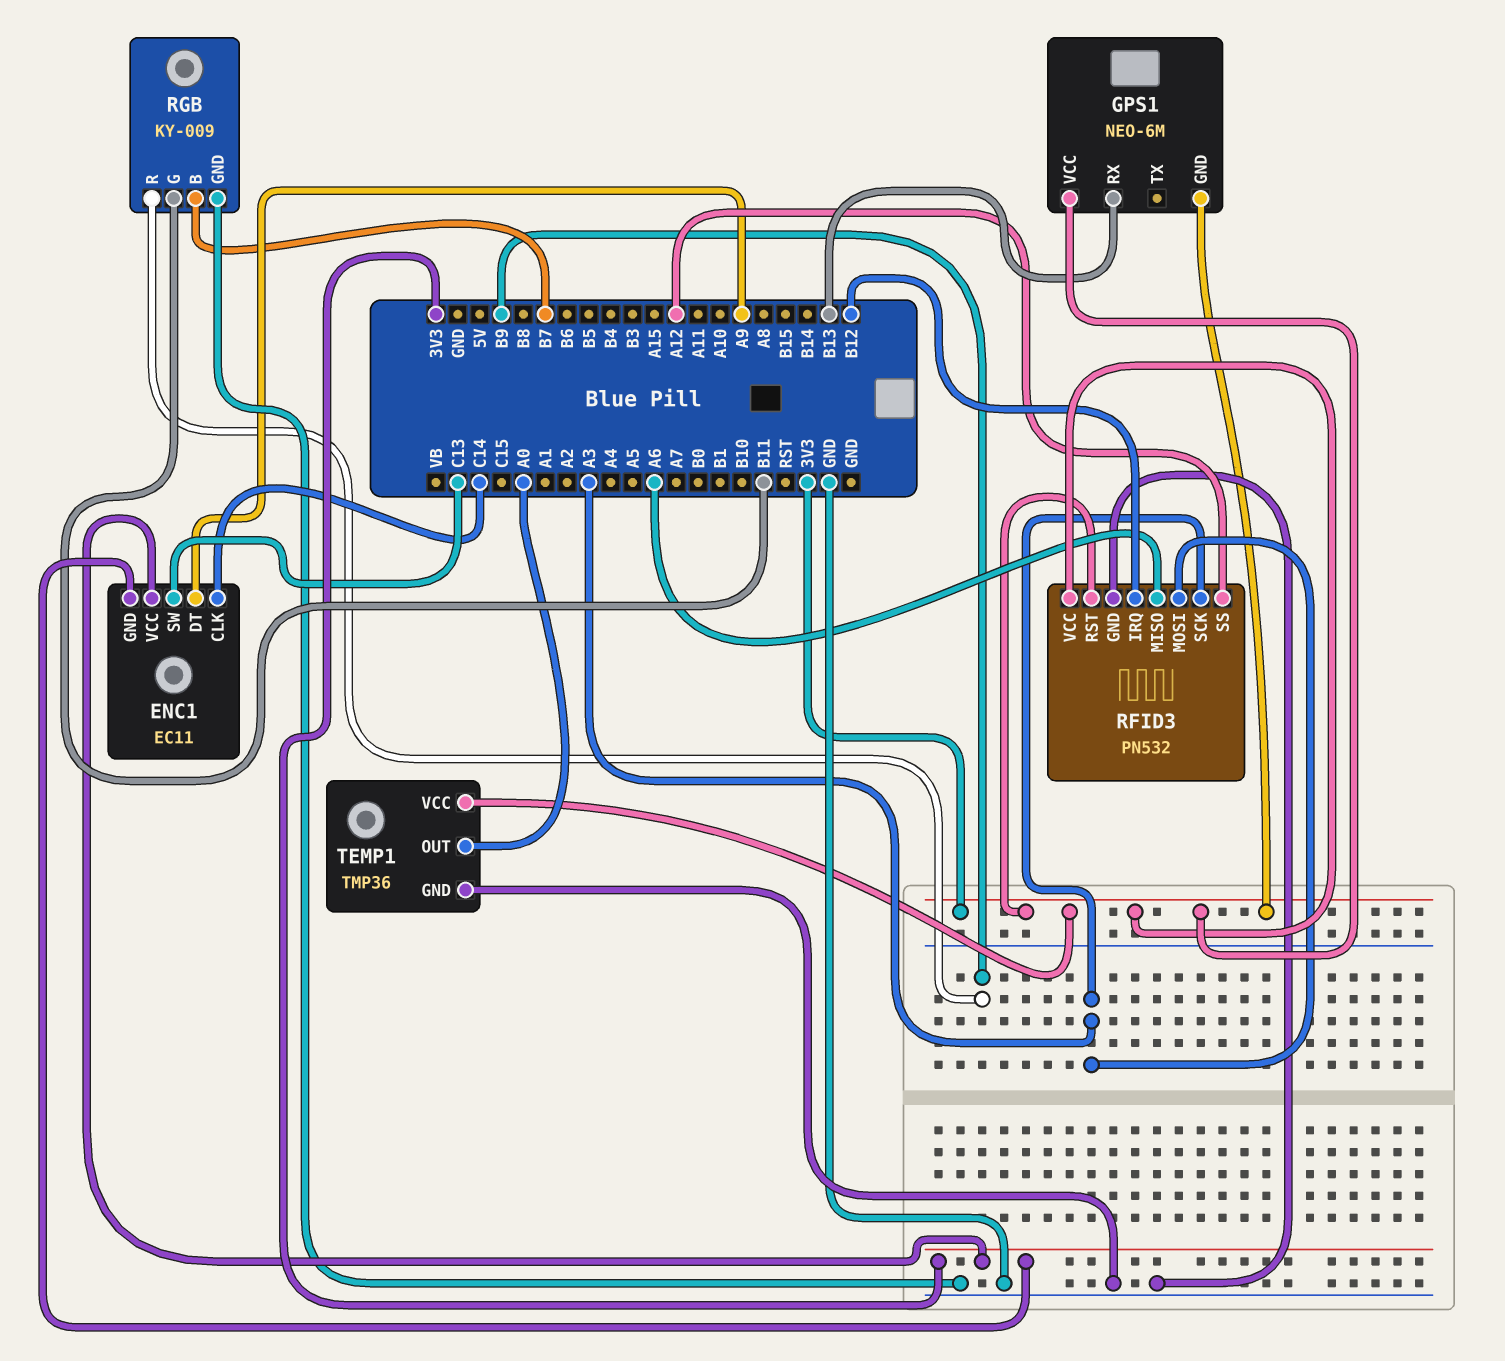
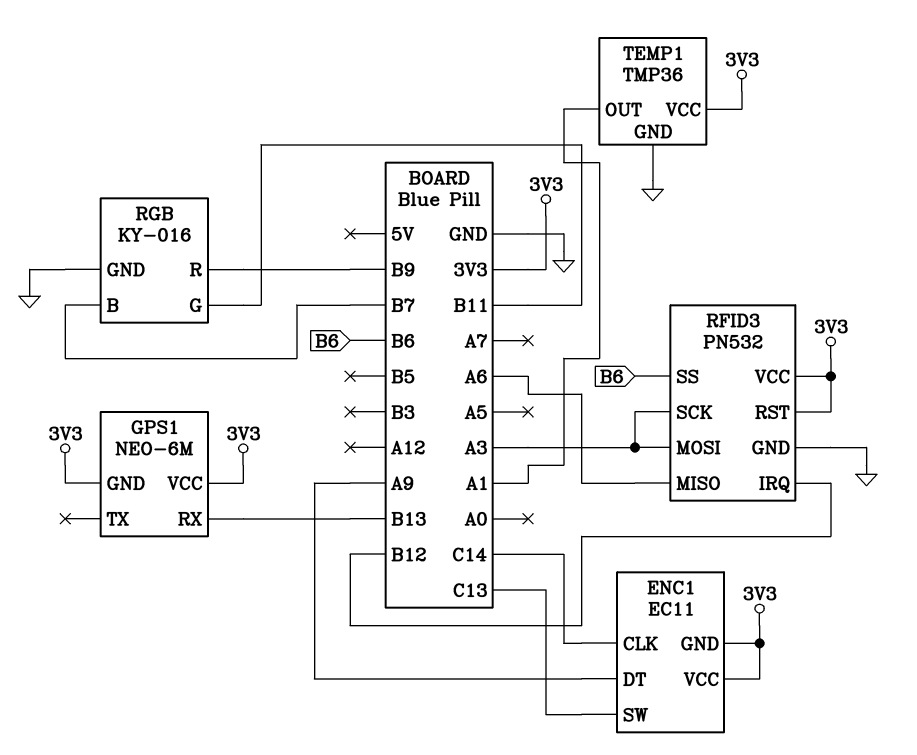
RFID3 pin SS: A12 -> B6
RGB: KY-009 -> KY-016
TEMP1 pin OUT: A0 -> A1

